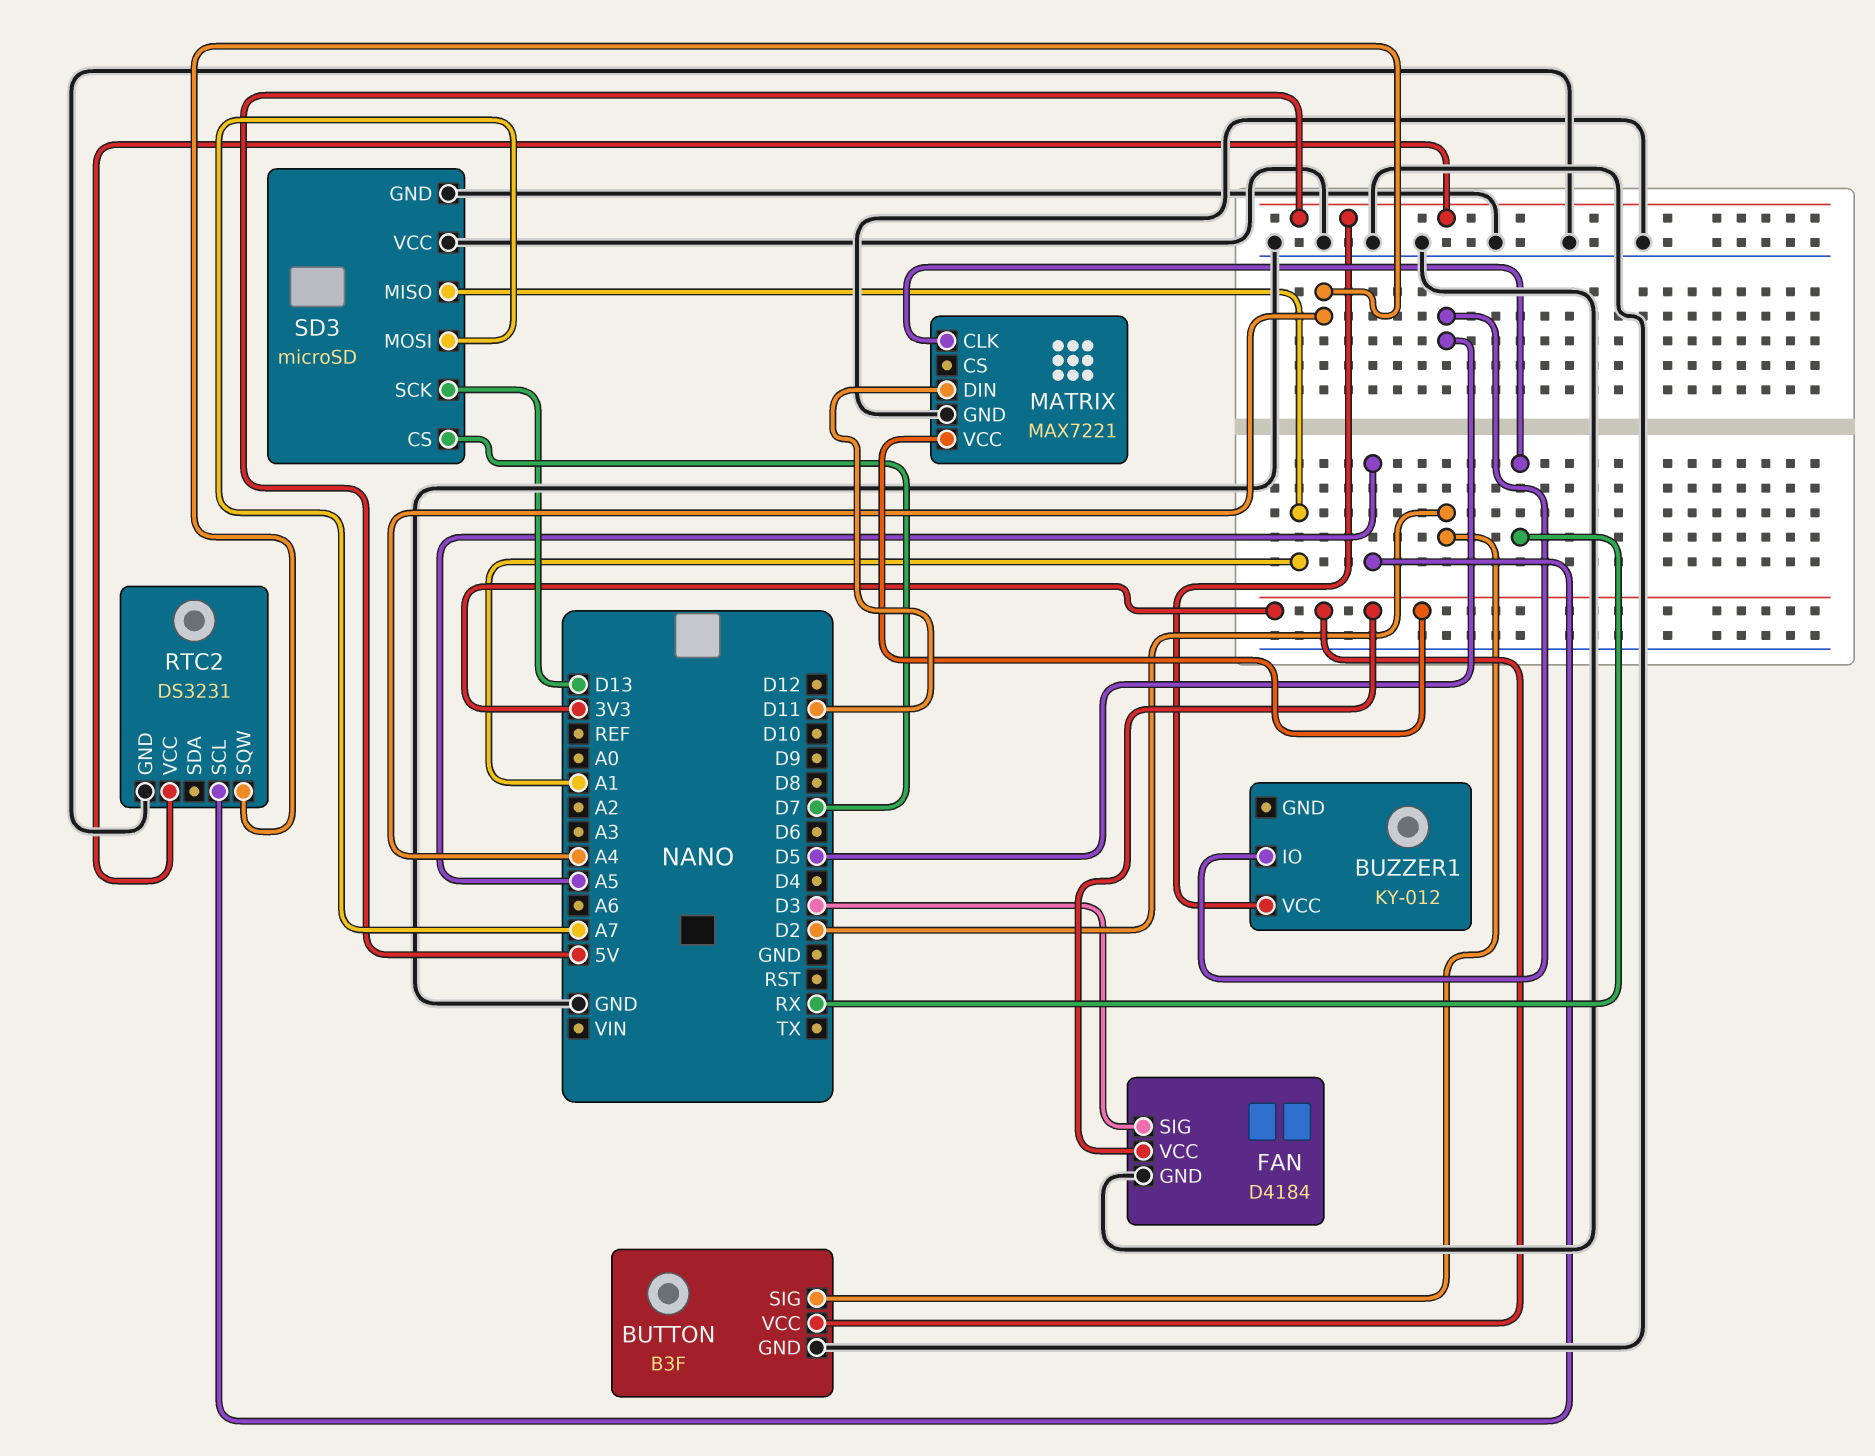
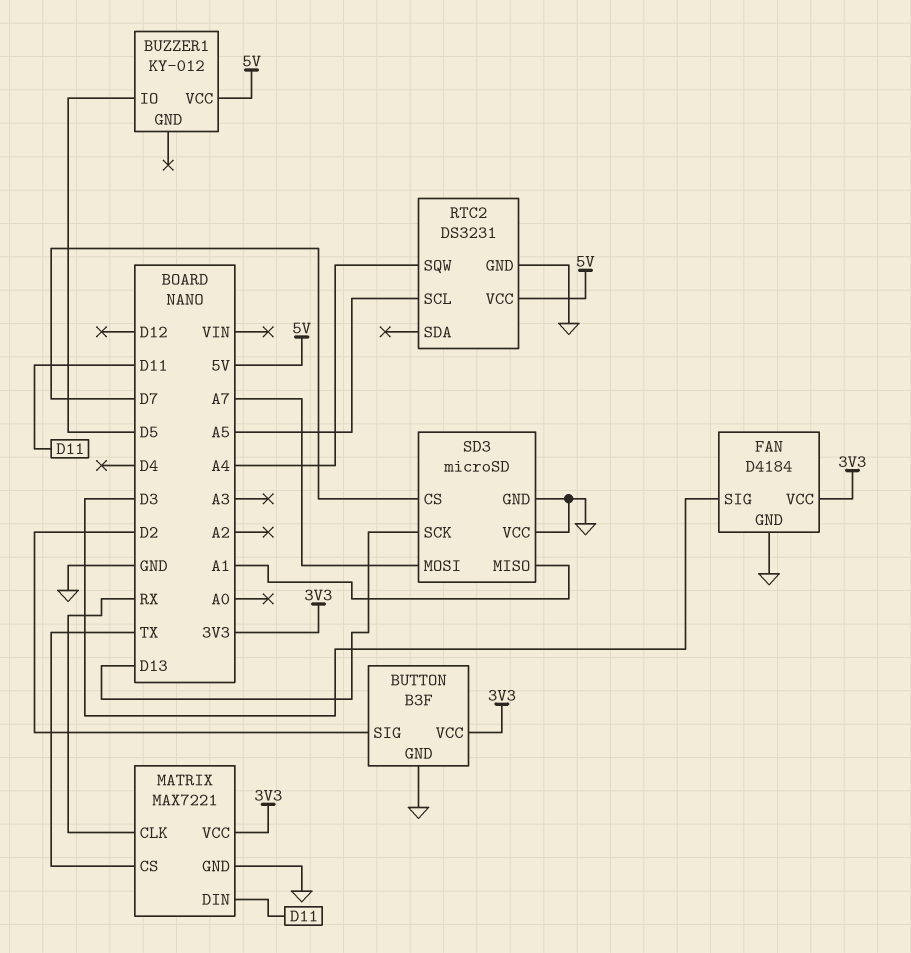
MATRIX pin CS: none -> TX

